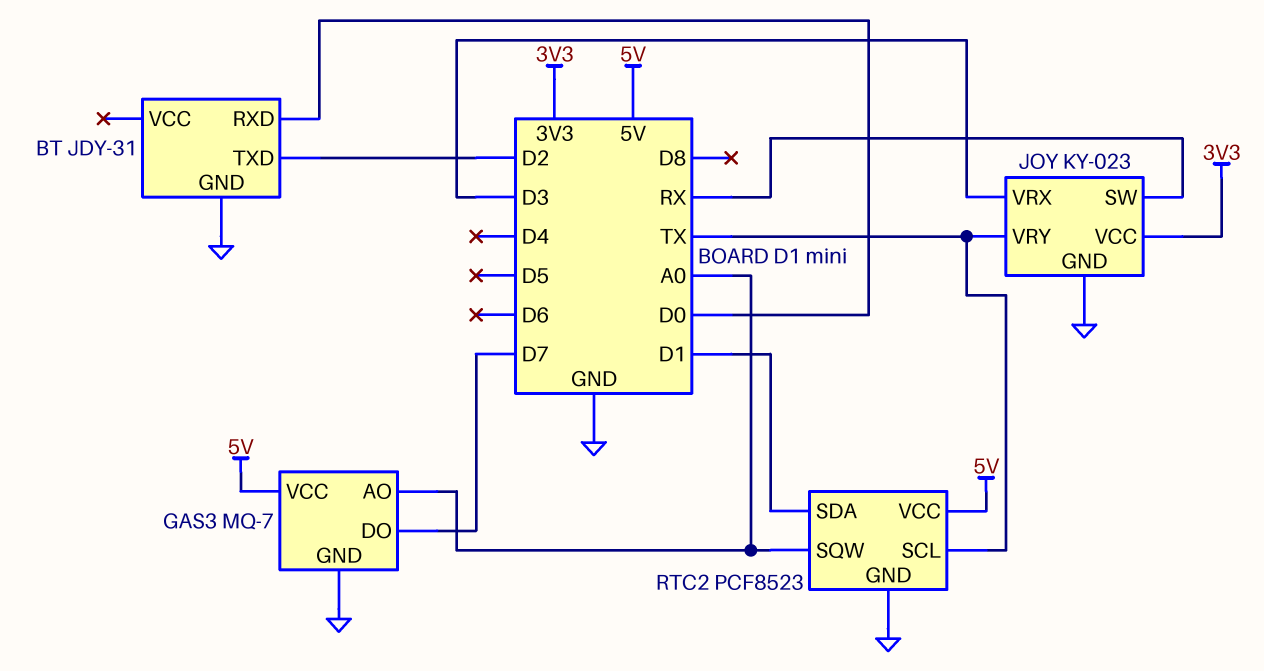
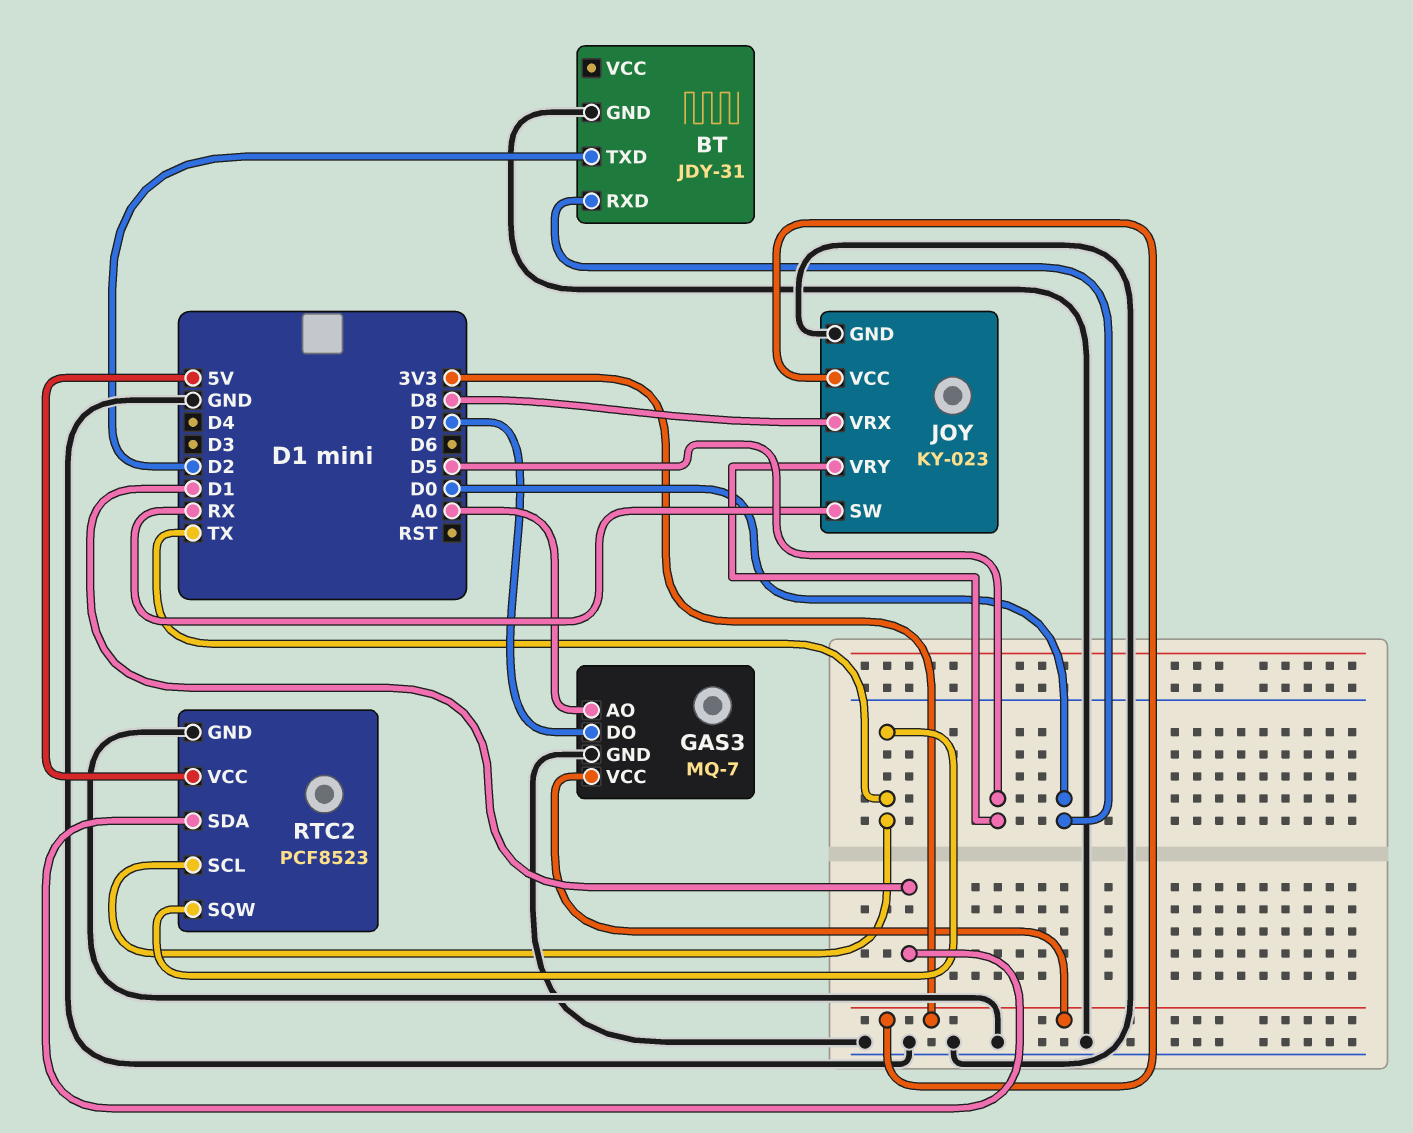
GAS3 pin VCC: 5V -> 3V3
JOY pin VRX: D3 -> D8
JOY pin VRY: TX -> D5
RTC2 pin SQW: A0 -> TX

